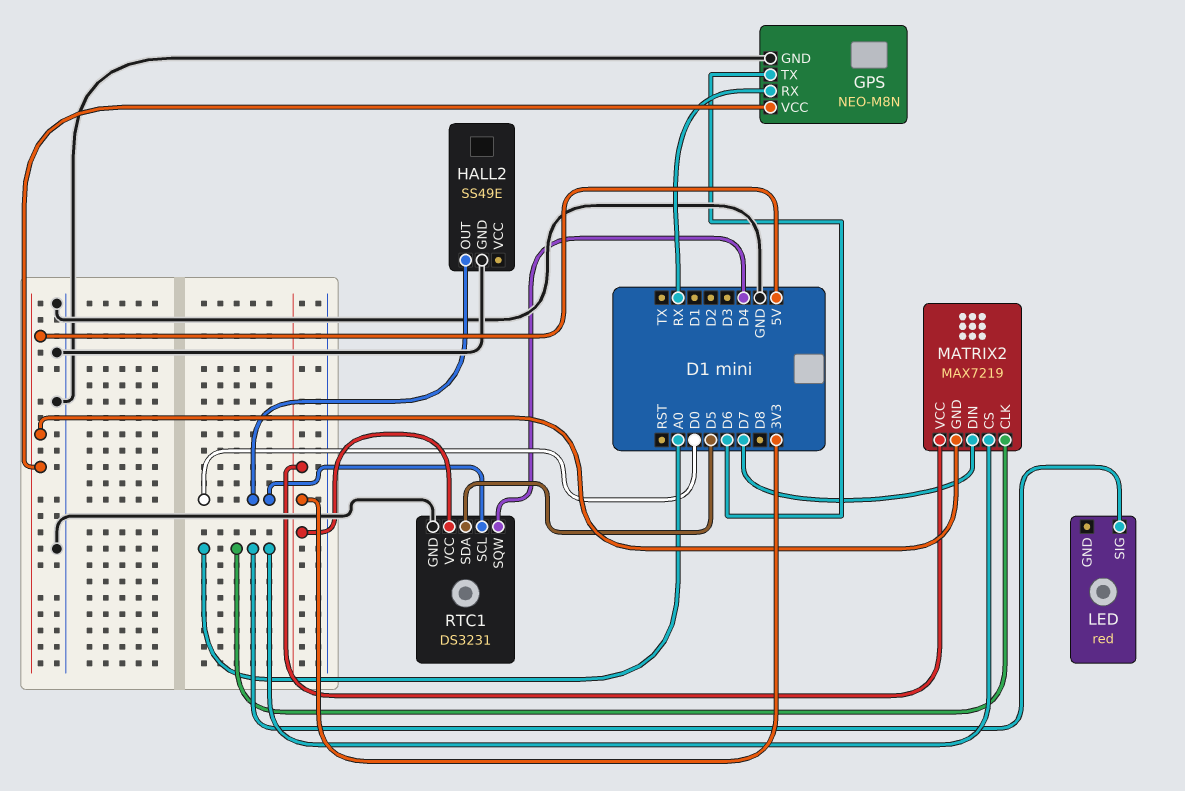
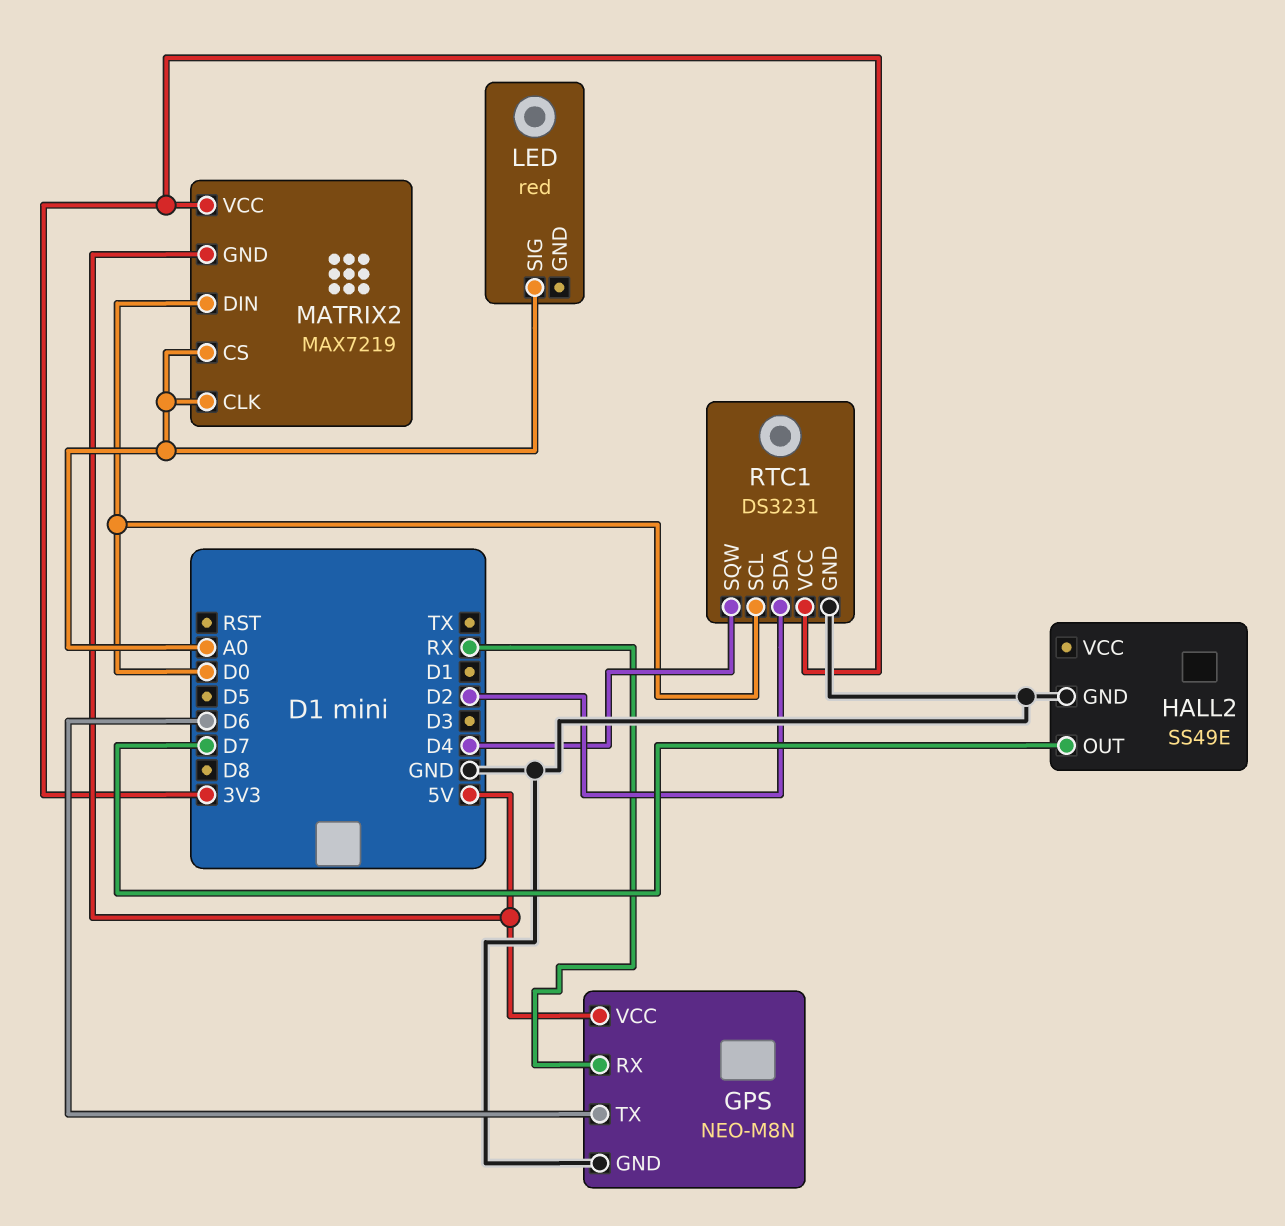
HALL2 pin OUT: D0 -> D7
MATRIX2 pin DIN: D7 -> D0
RTC1 pin SDA: D5 -> D2

